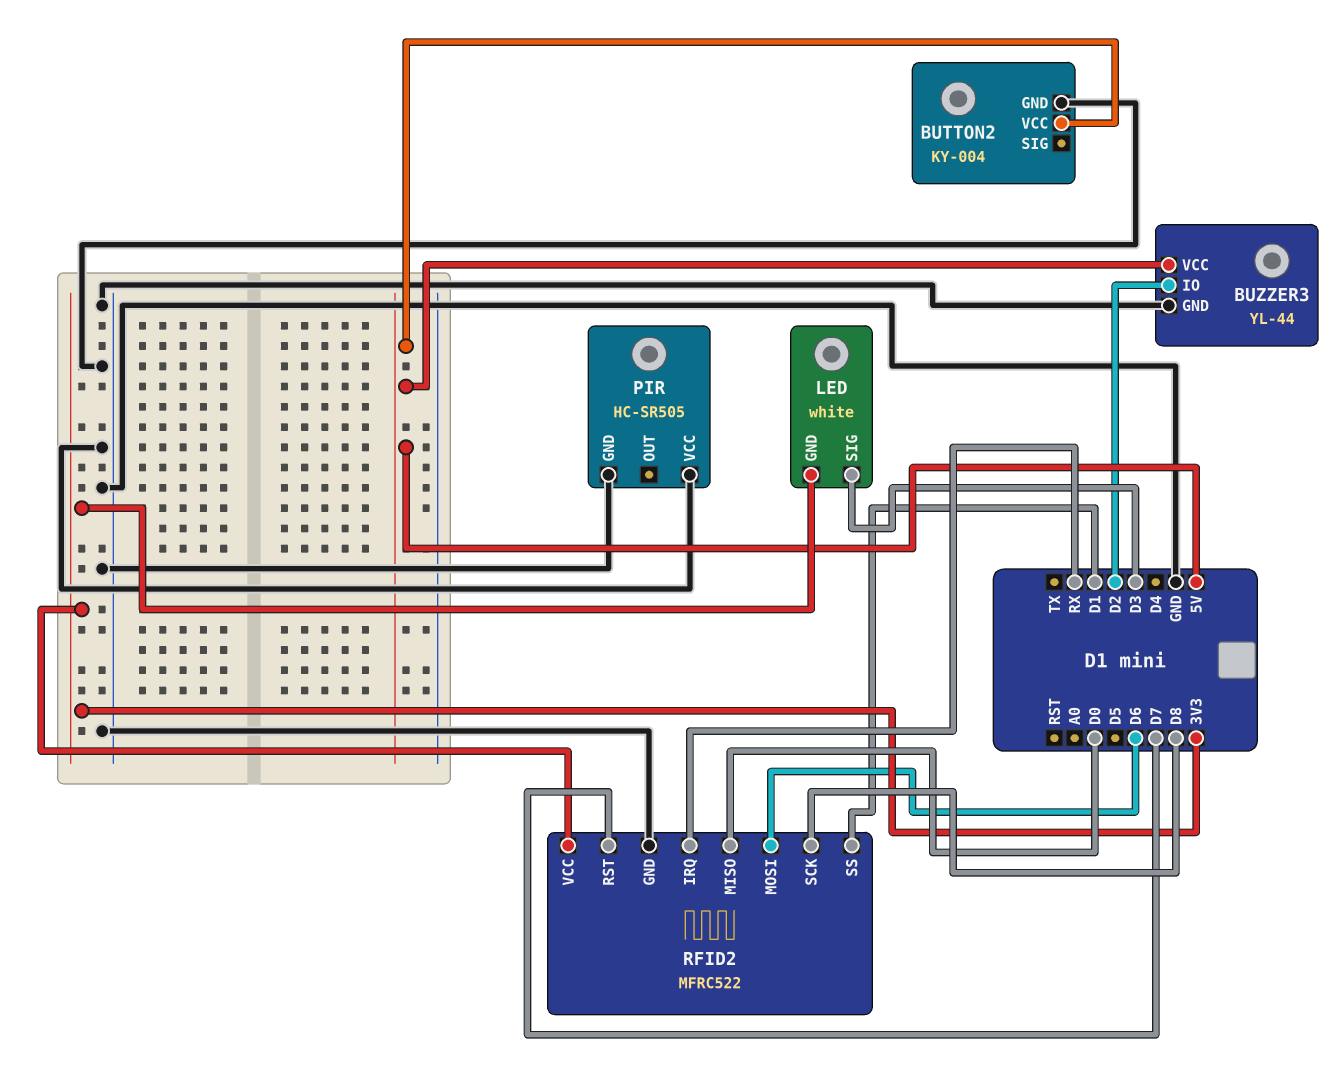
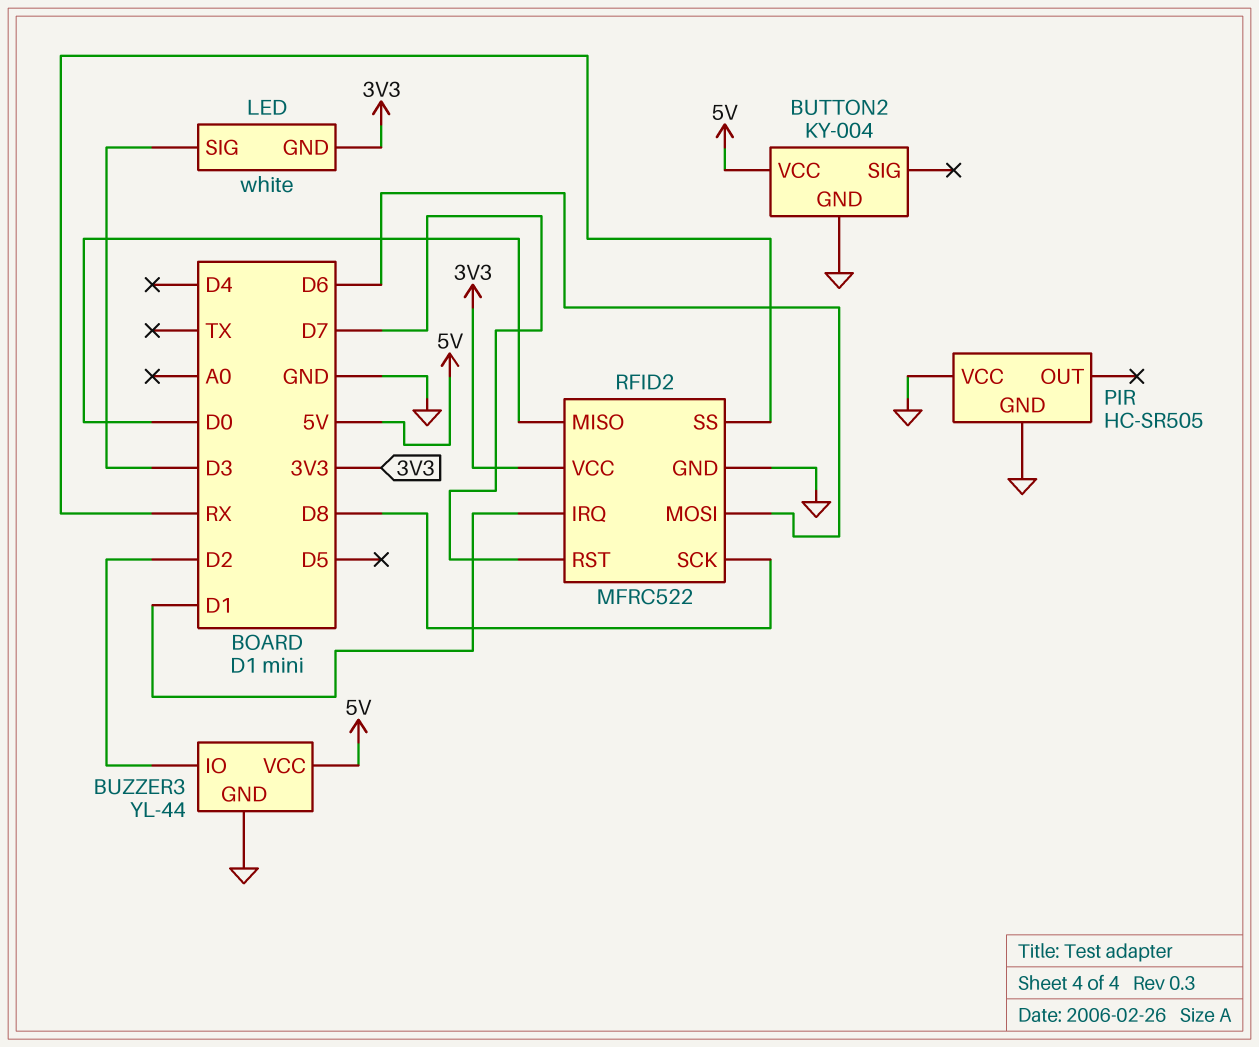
RFID2 pin IRQ: RX -> D1
RFID2 pin SS: D1 -> RX

